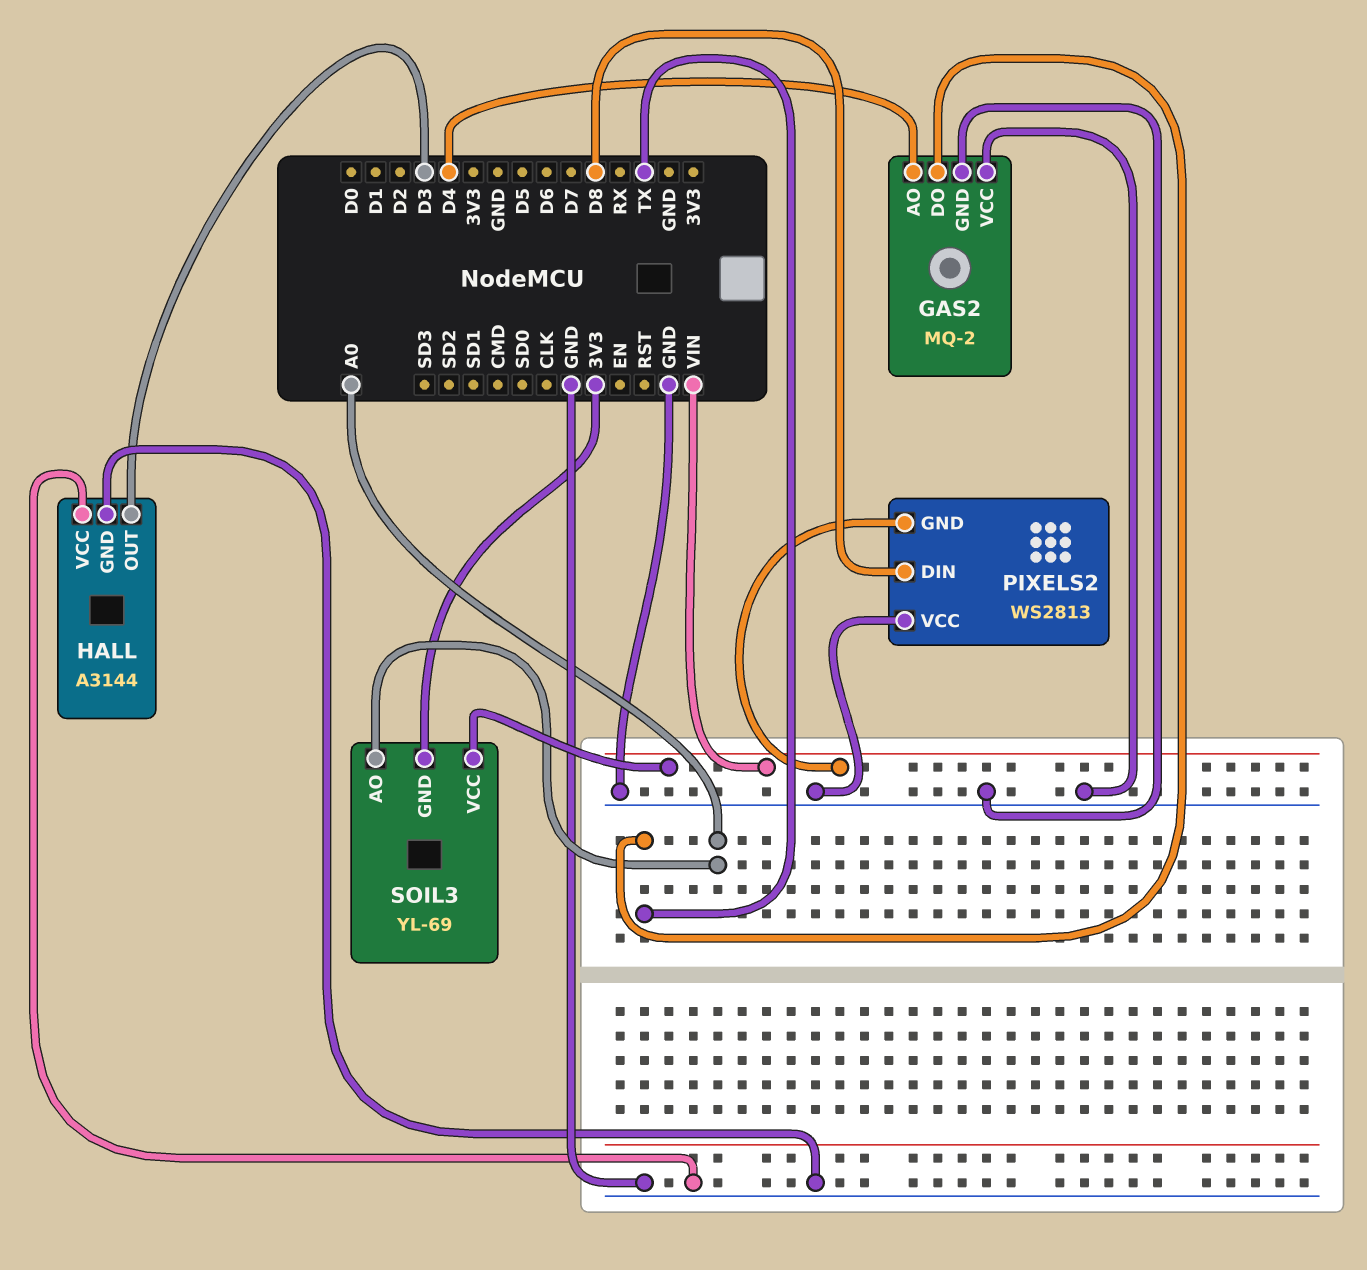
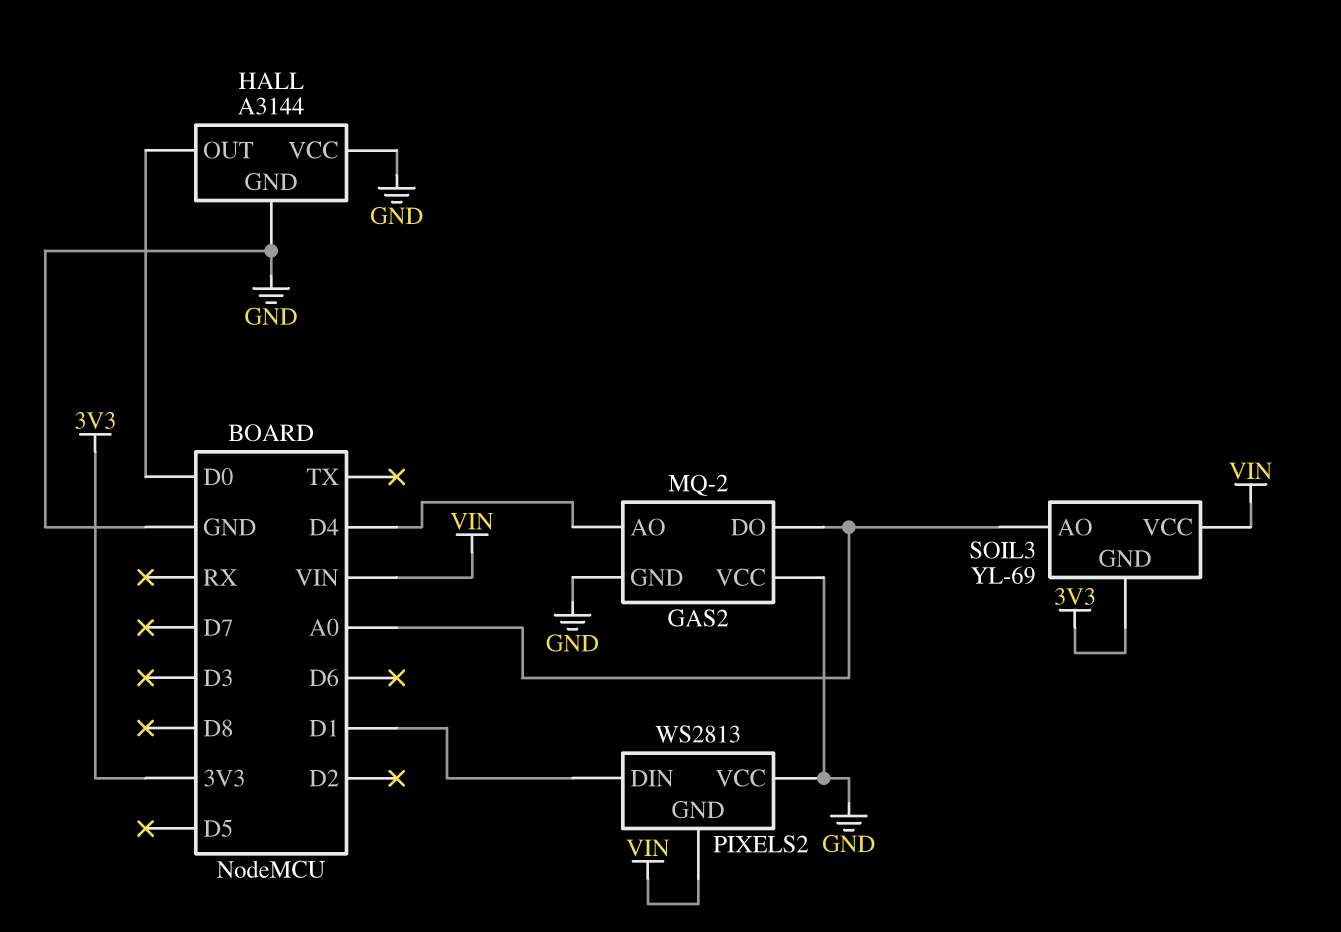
GAS2 pin DO: TX -> A0
HALL pin OUT: D3 -> D0
PIXELS2 pin DIN: D8 -> D1

